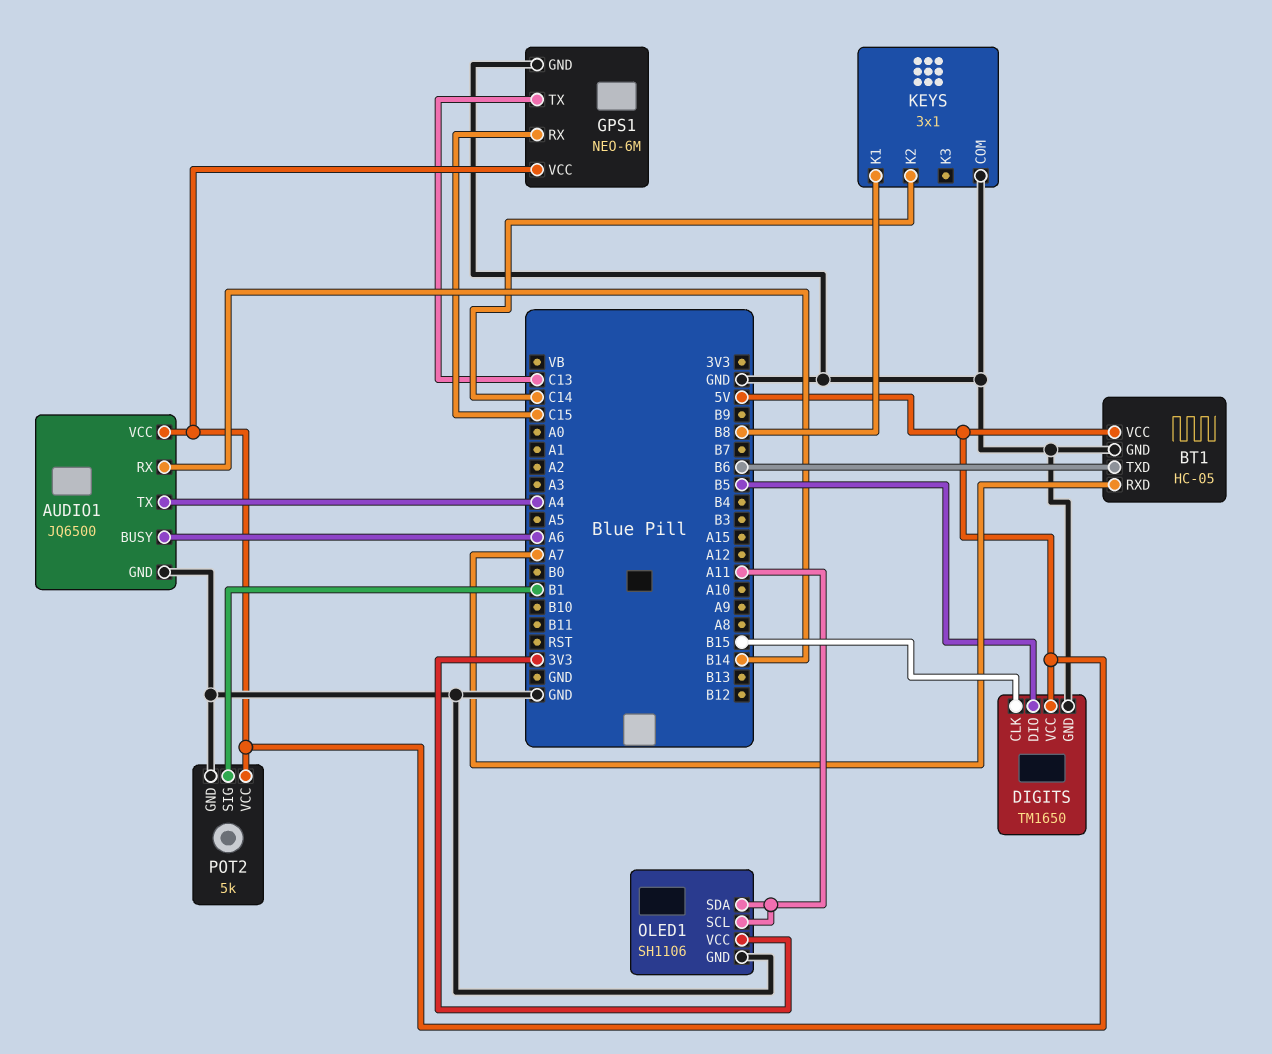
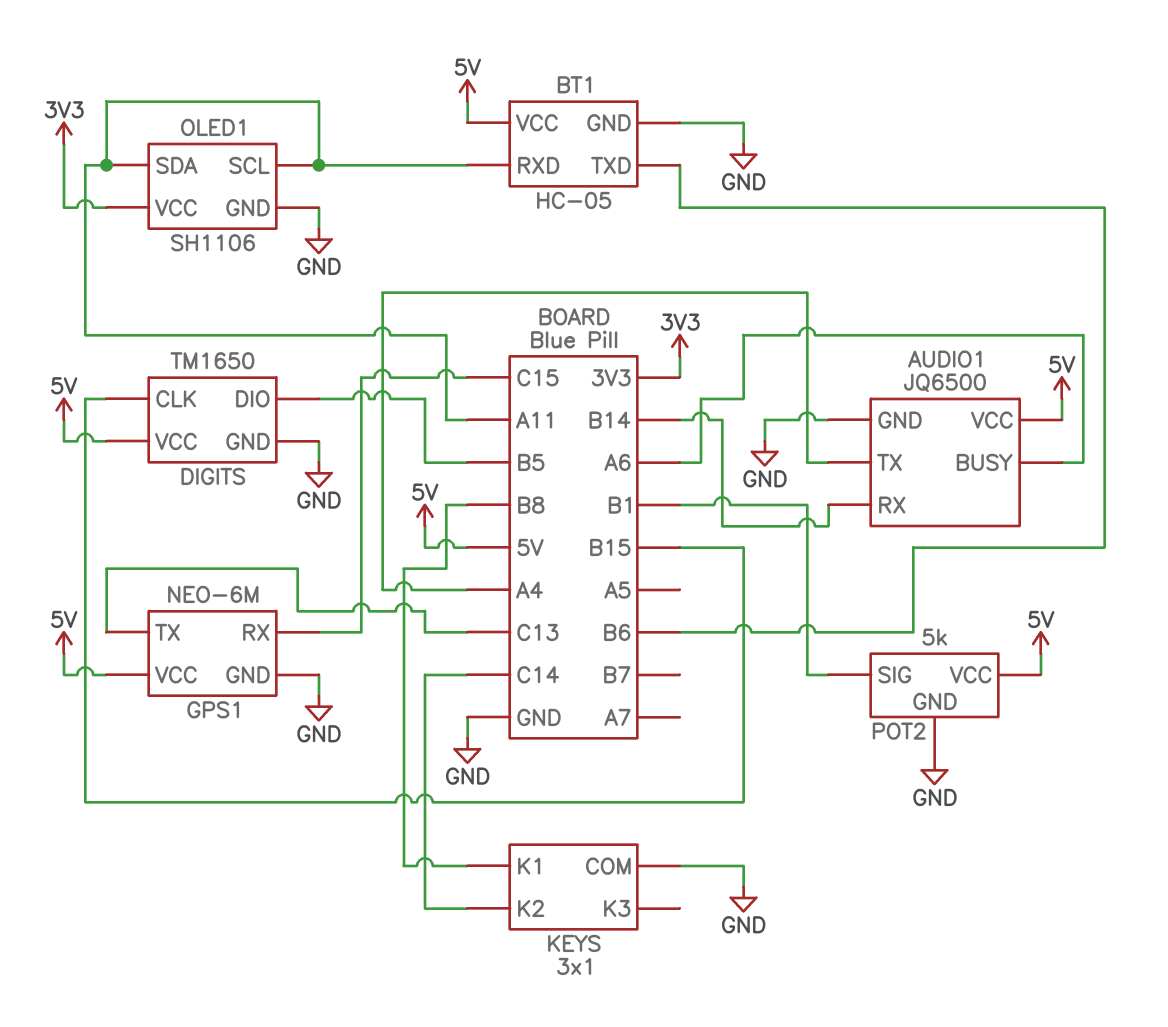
BT1 pin RXD: A7 -> A11

